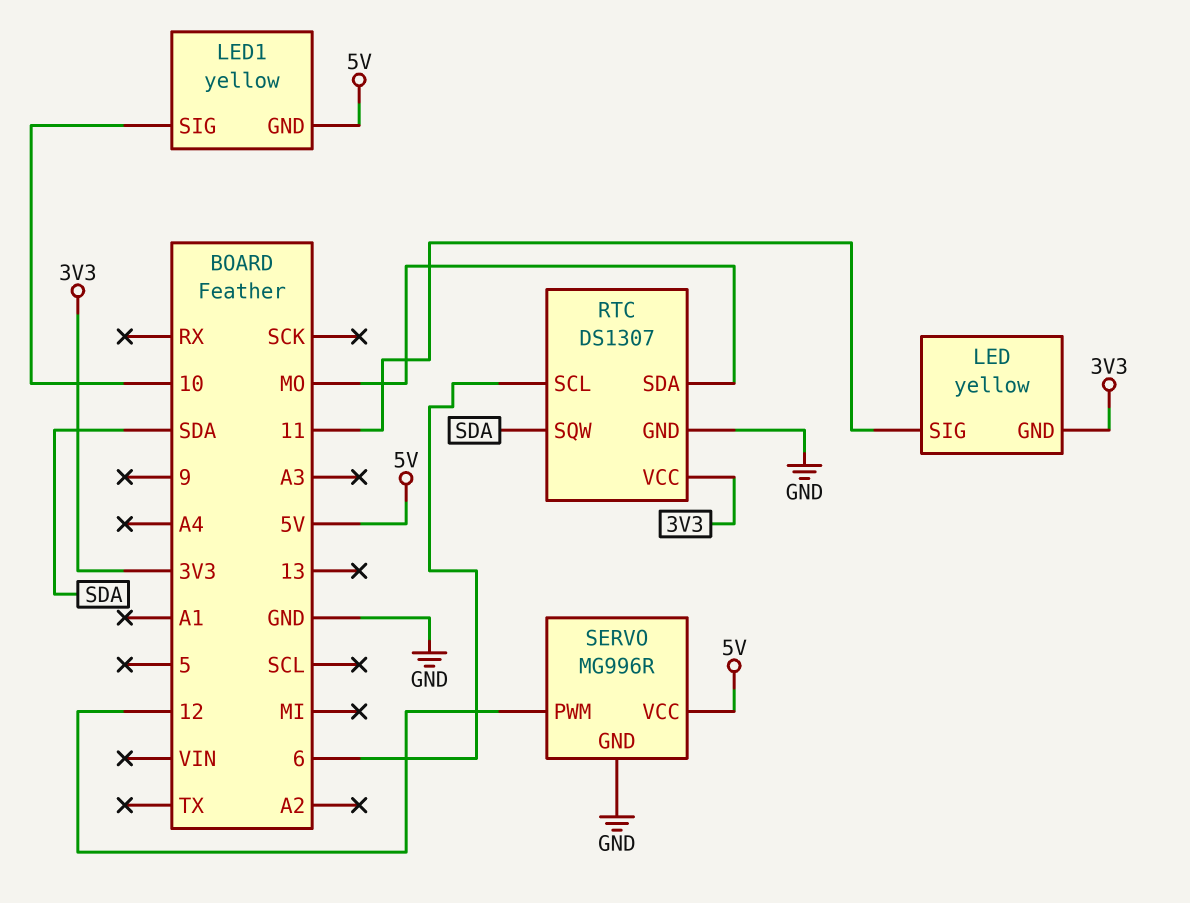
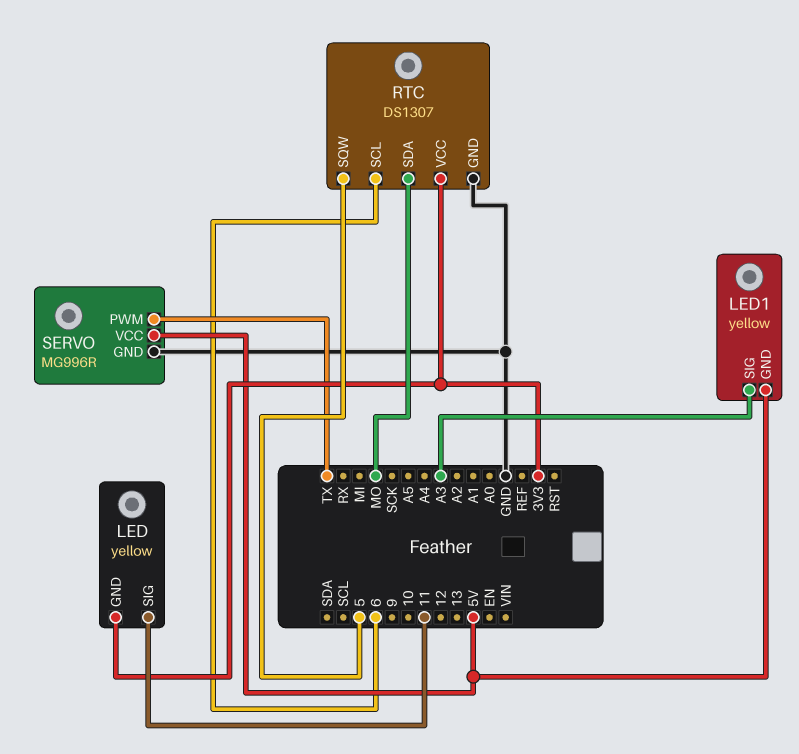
LED1 pin SIG: 10 -> A3
RTC pin SQW: SDA -> 5
SERVO pin PWM: 12 -> TX

